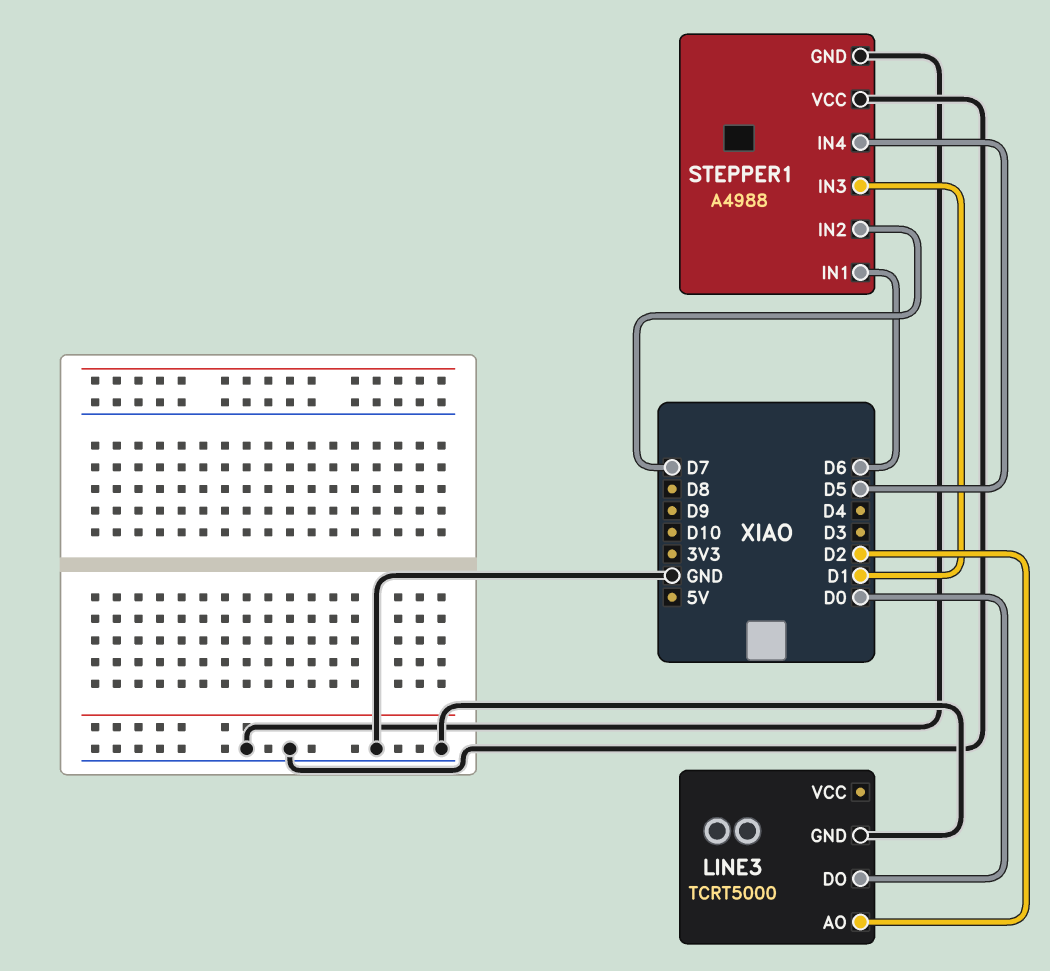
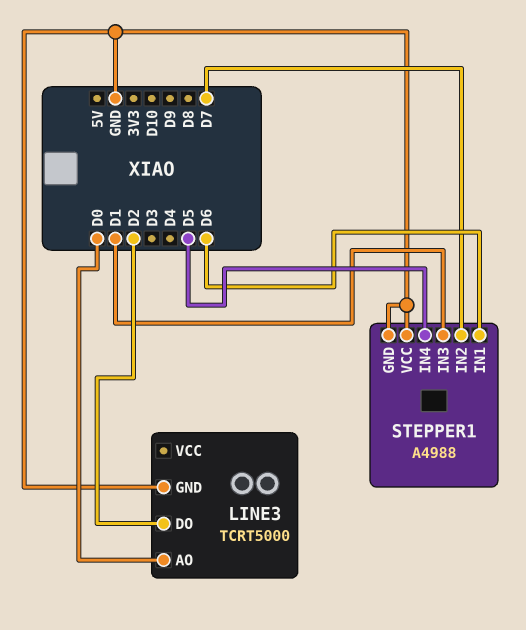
LINE3 pin AO: D2 -> D0
LINE3 pin DO: D0 -> D2

